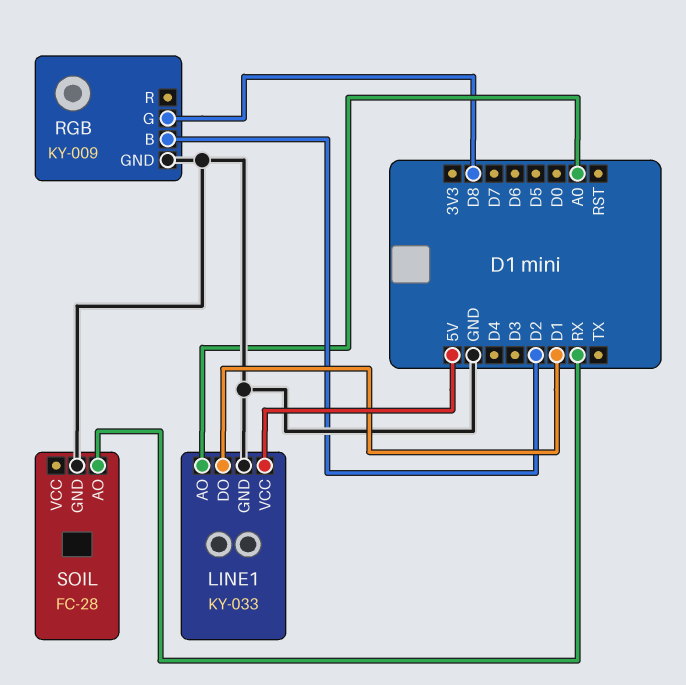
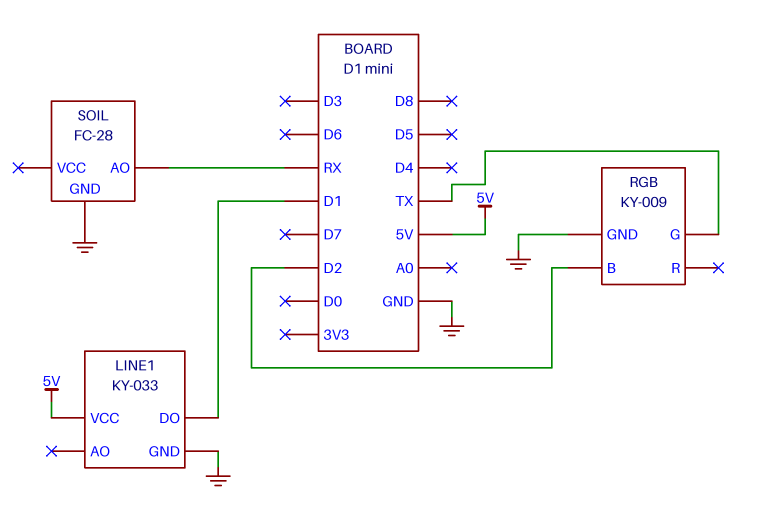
LINE1 pin AO: A0 -> none
RGB pin G: D8 -> TX

